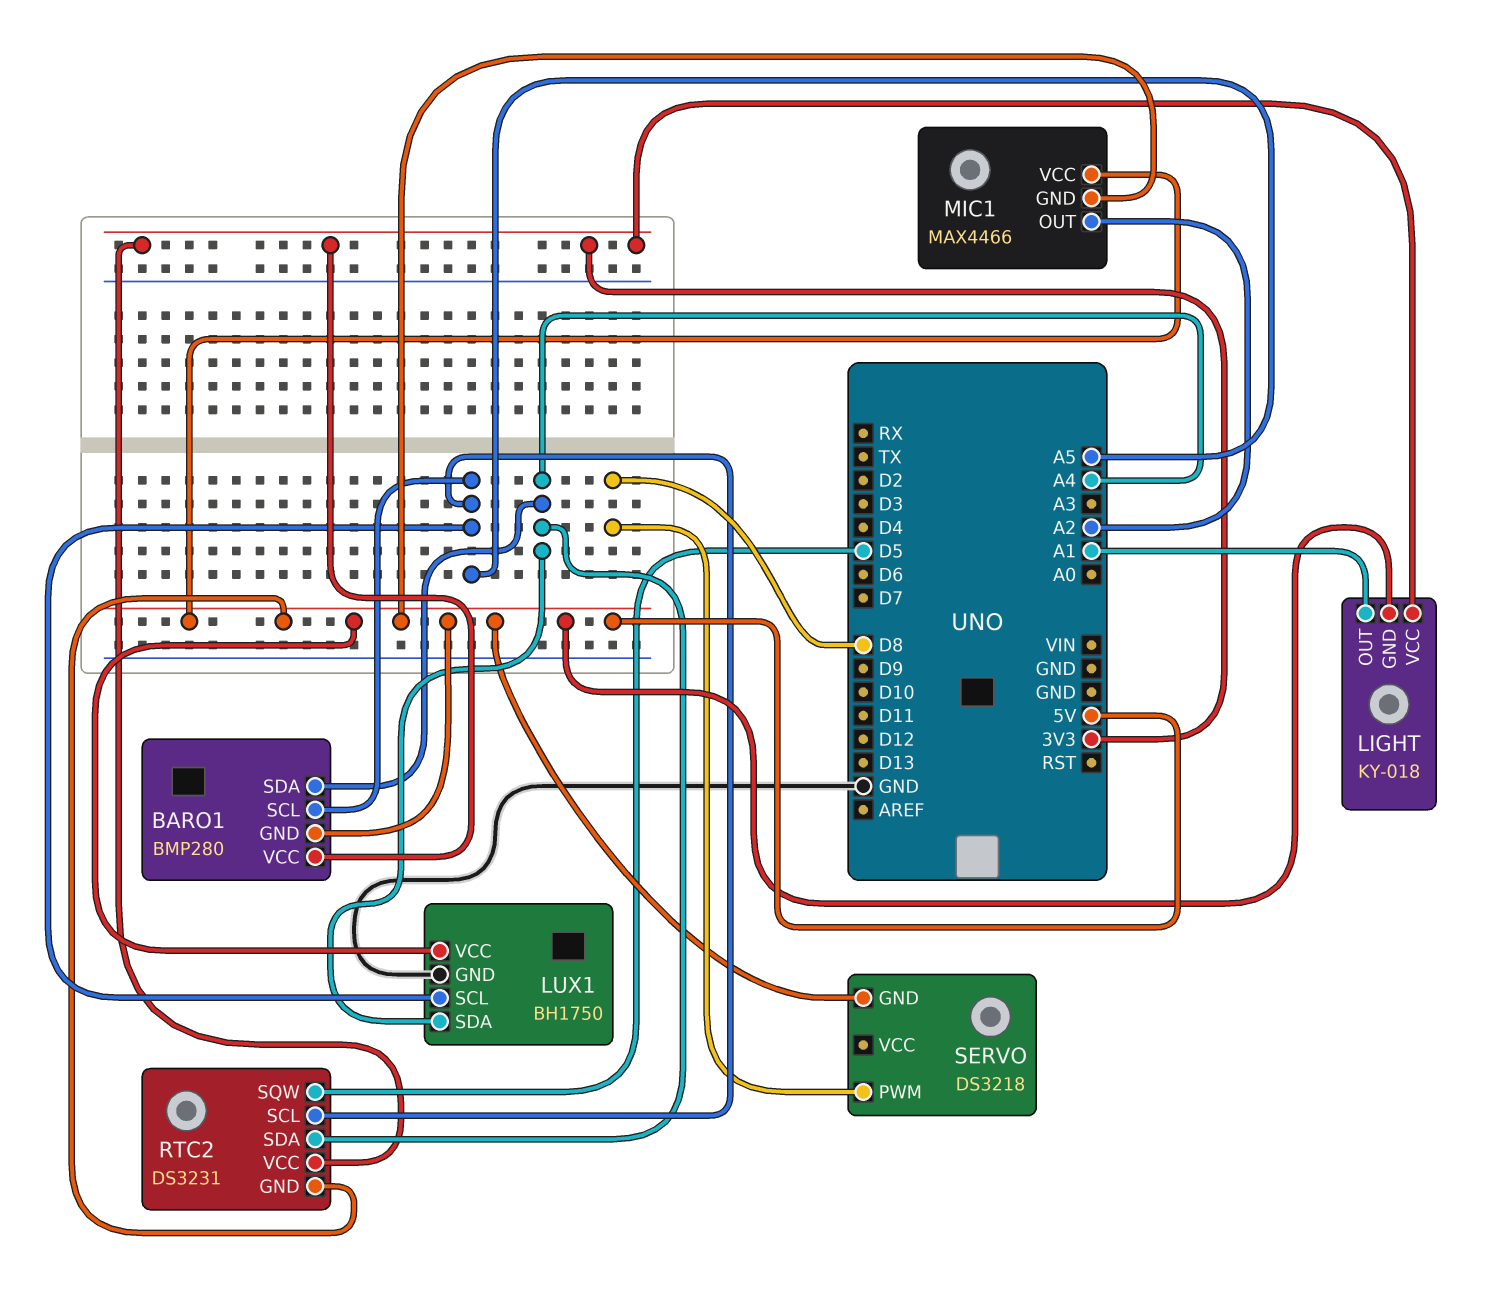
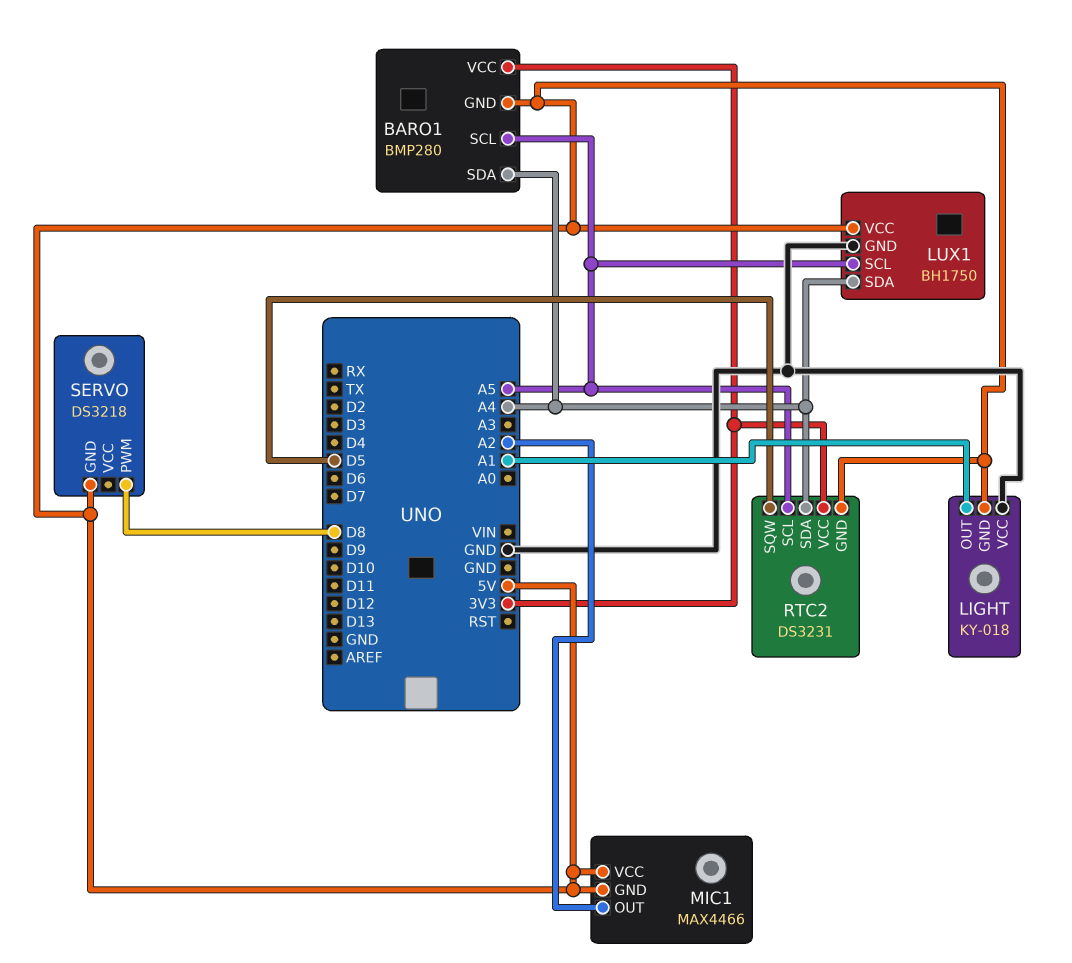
LIGHT pin VCC: 3V3 -> GND

